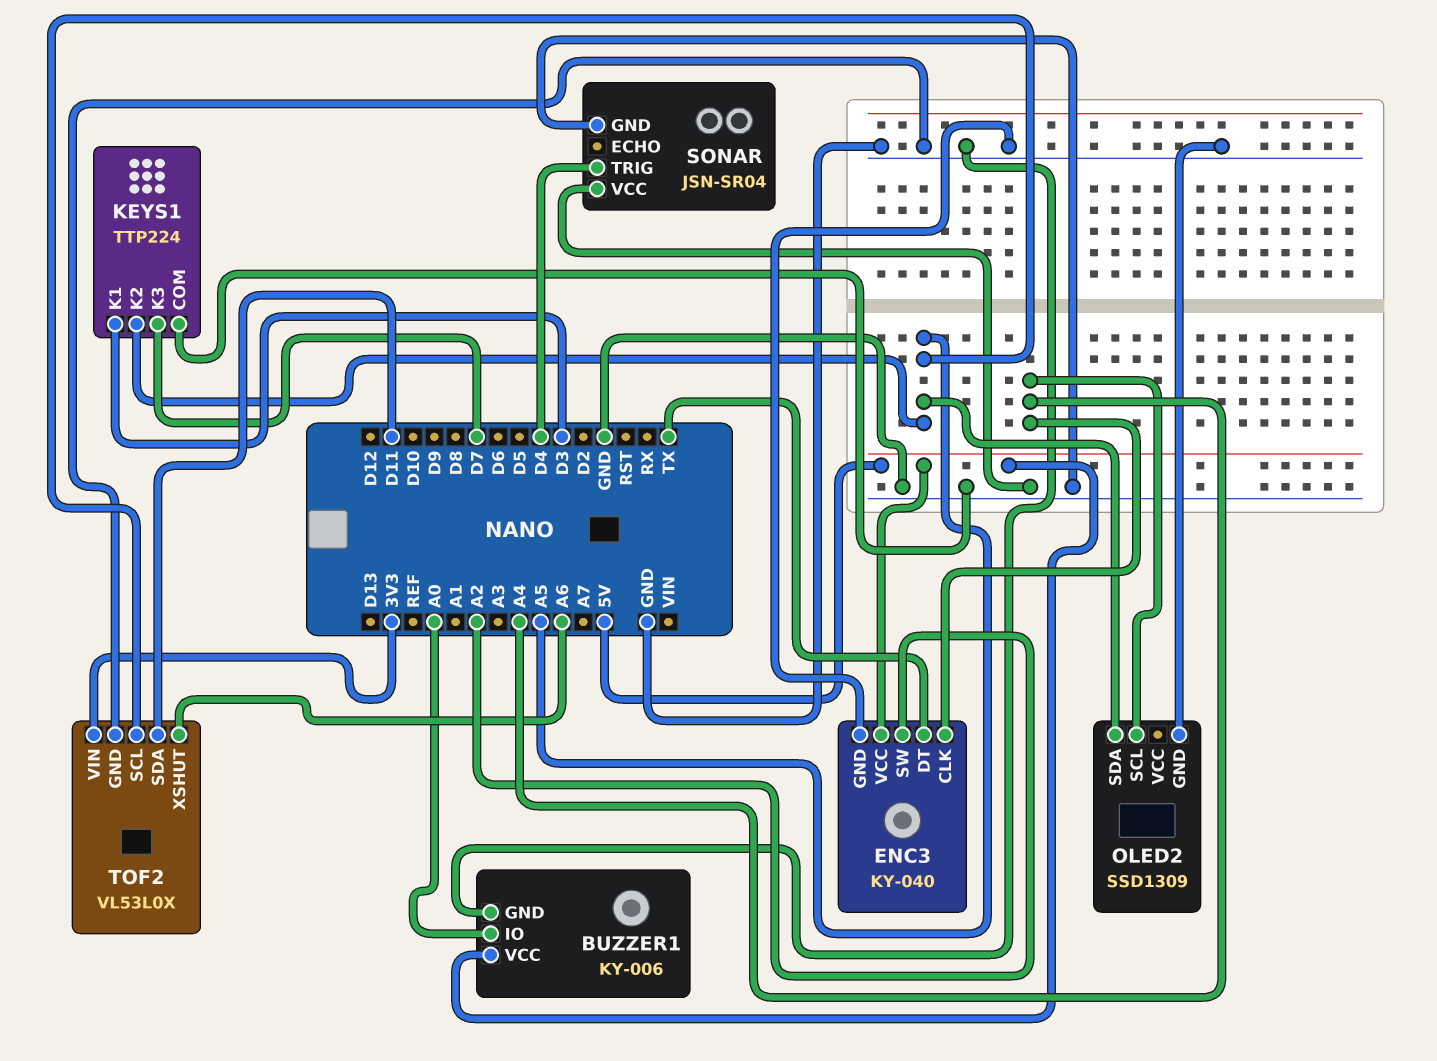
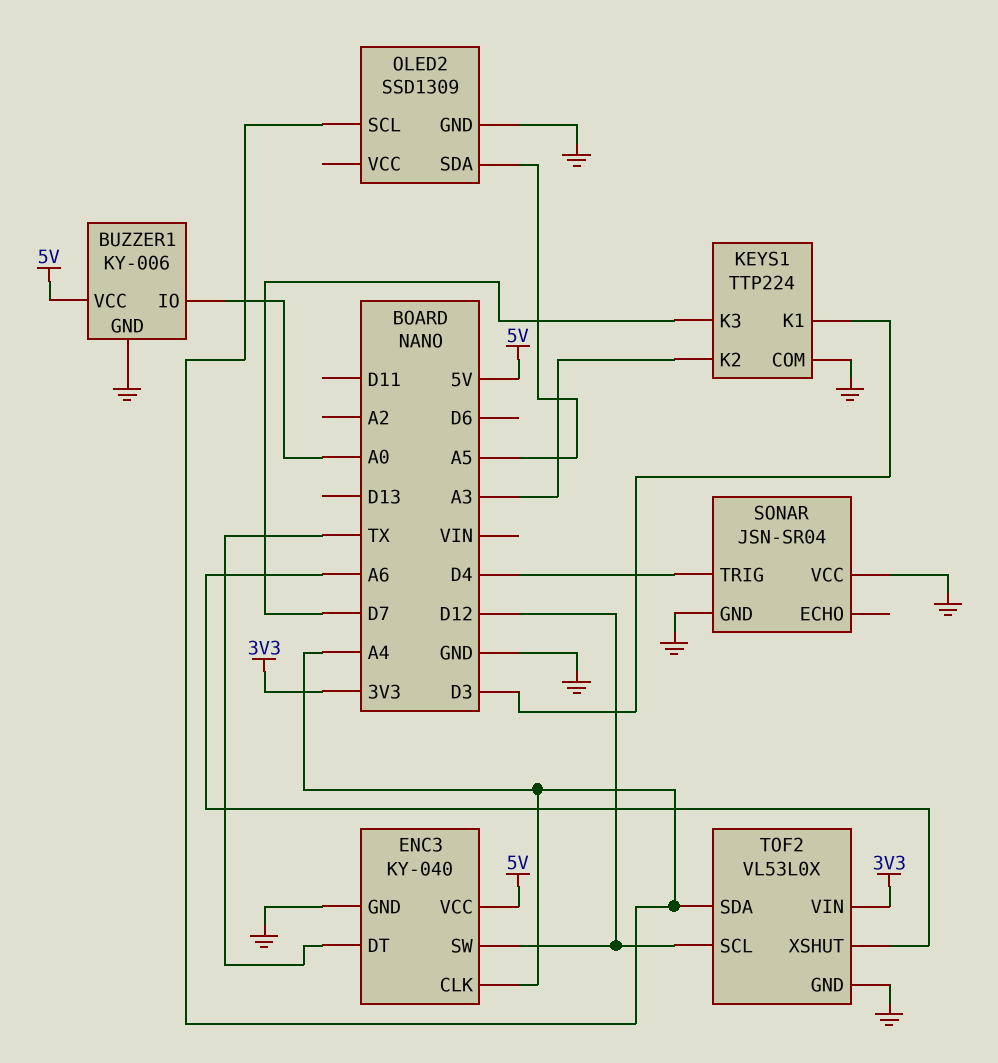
ENC3 pin SW: A2 -> D12
KEYS1 pin K2: A5 -> A3
TOF2 pin SCL: A5 -> D12
TOF2 pin SDA: D11 -> A4

